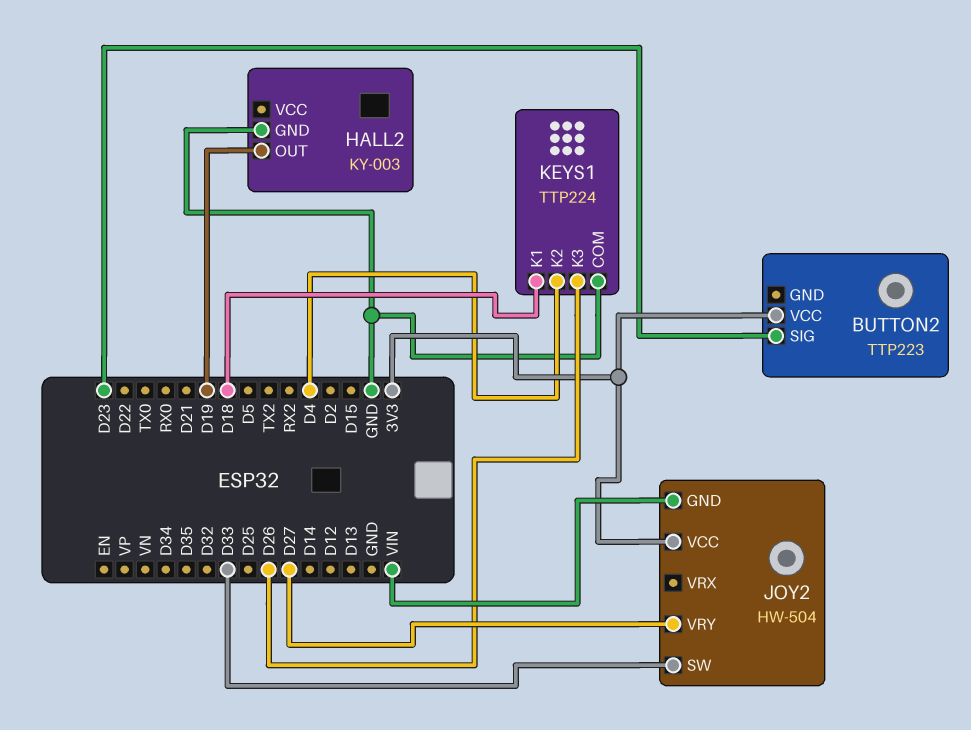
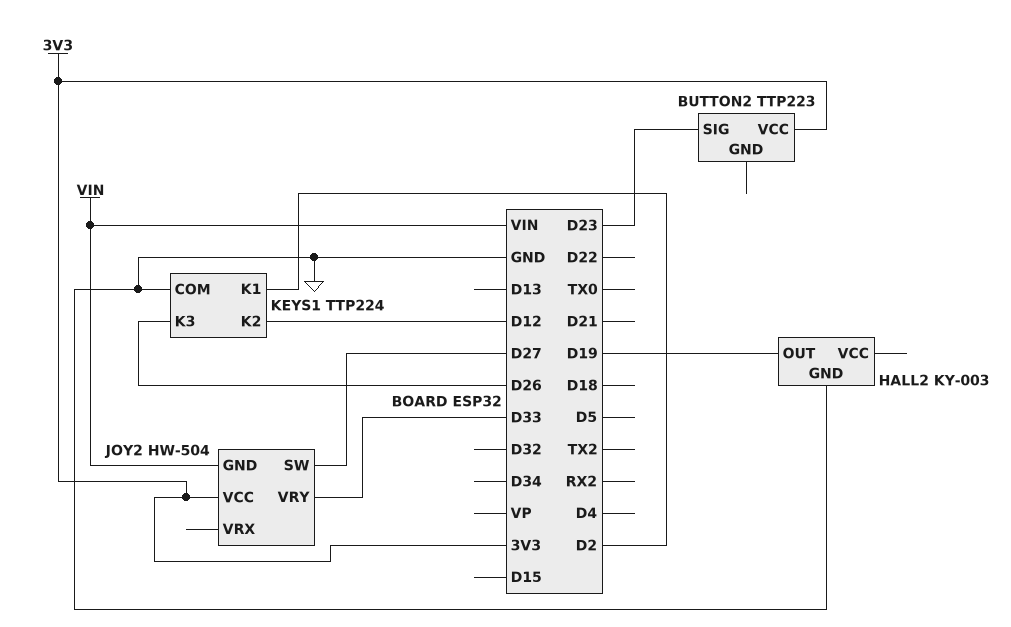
JOY2 pin SW: D33 -> D27
JOY2 pin VRY: D27 -> D33
KEYS1 pin K1: D18 -> D2
KEYS1 pin K2: D4 -> D12

